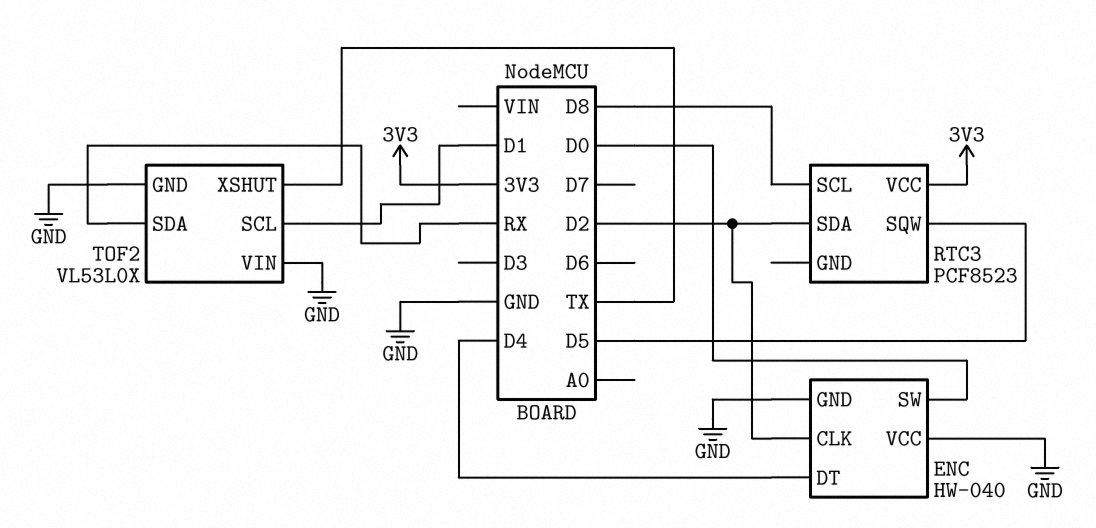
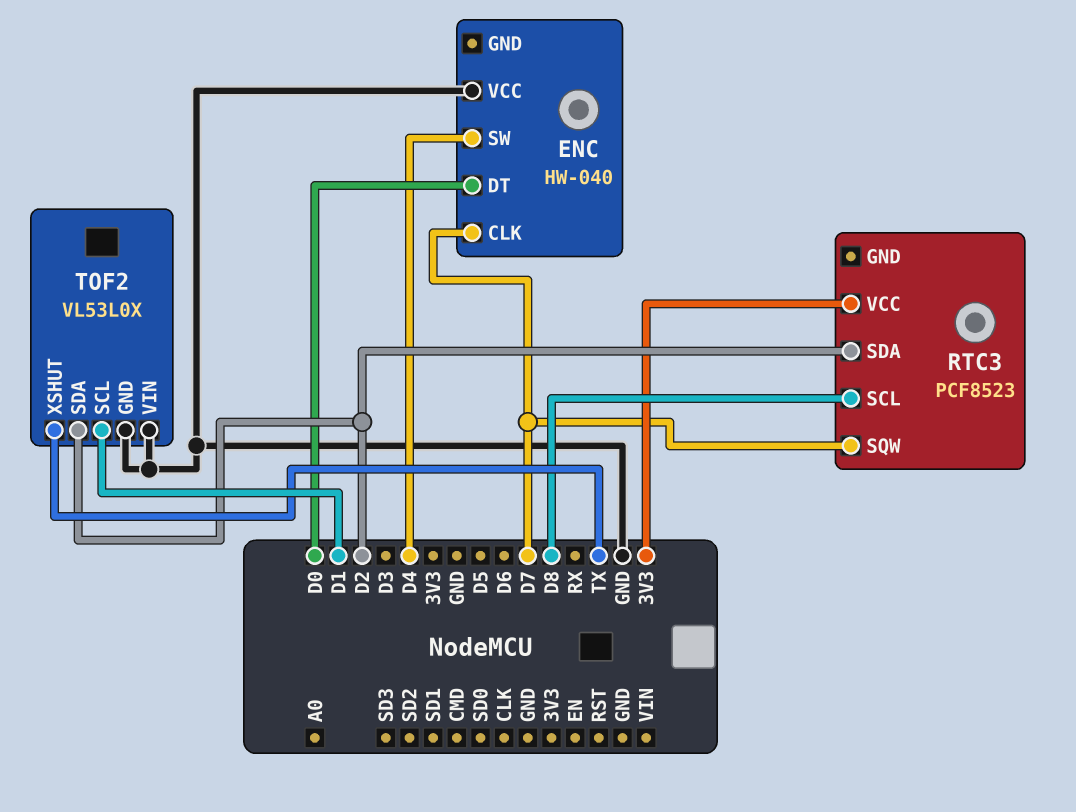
ENC pin CLK: D2 -> D7
ENC pin DT: D4 -> D0
ENC pin GND: GND -> none
ENC pin SW: D0 -> D4
RTC3 pin SQW: D5 -> D7
TOF2 pin SDA: RX -> D2

